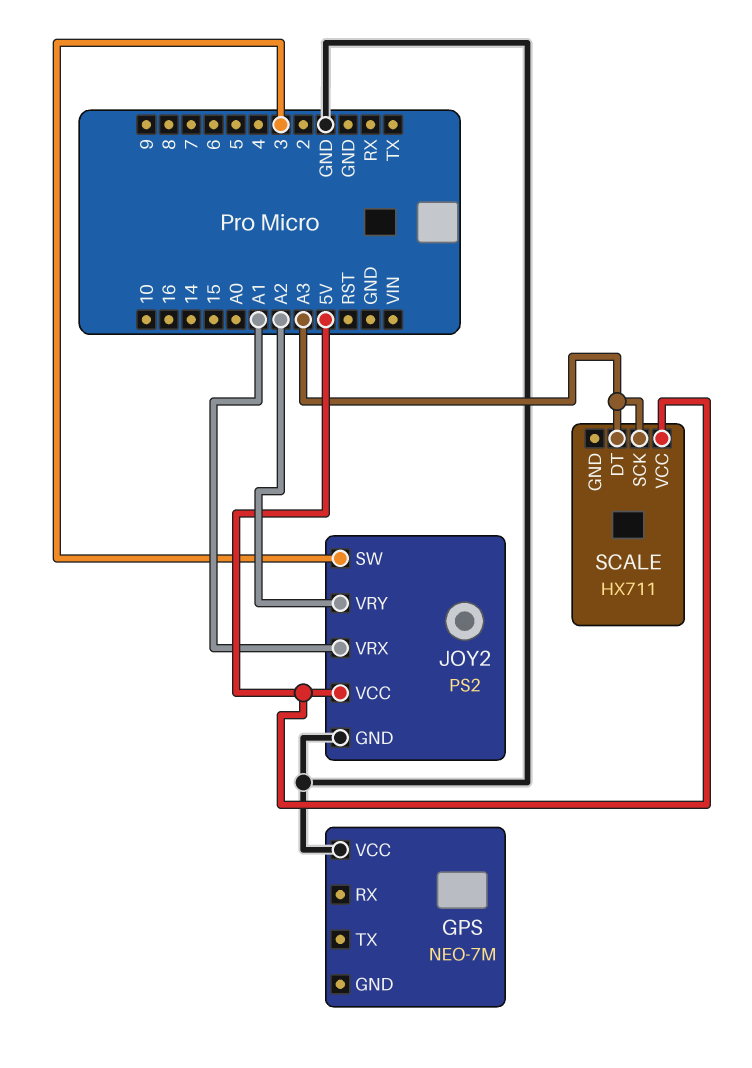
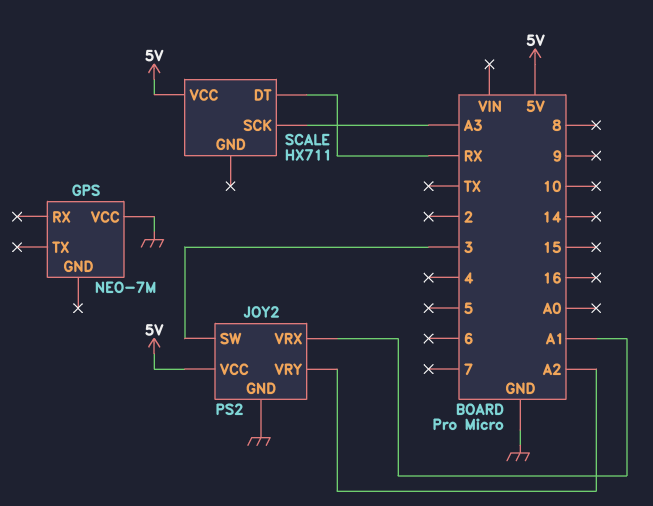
SCALE pin DT: A3 -> RX

